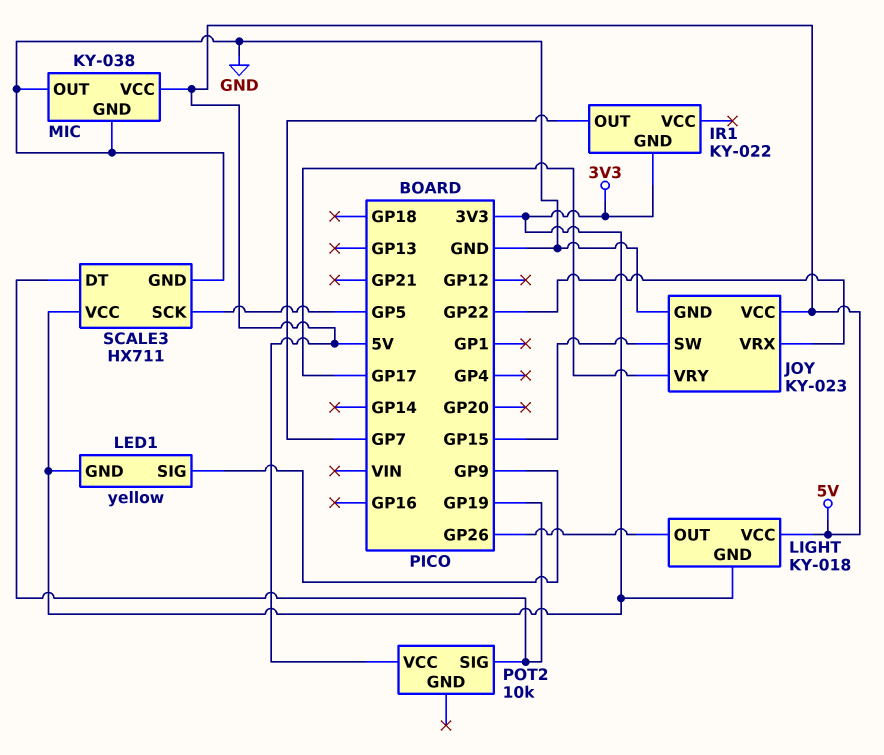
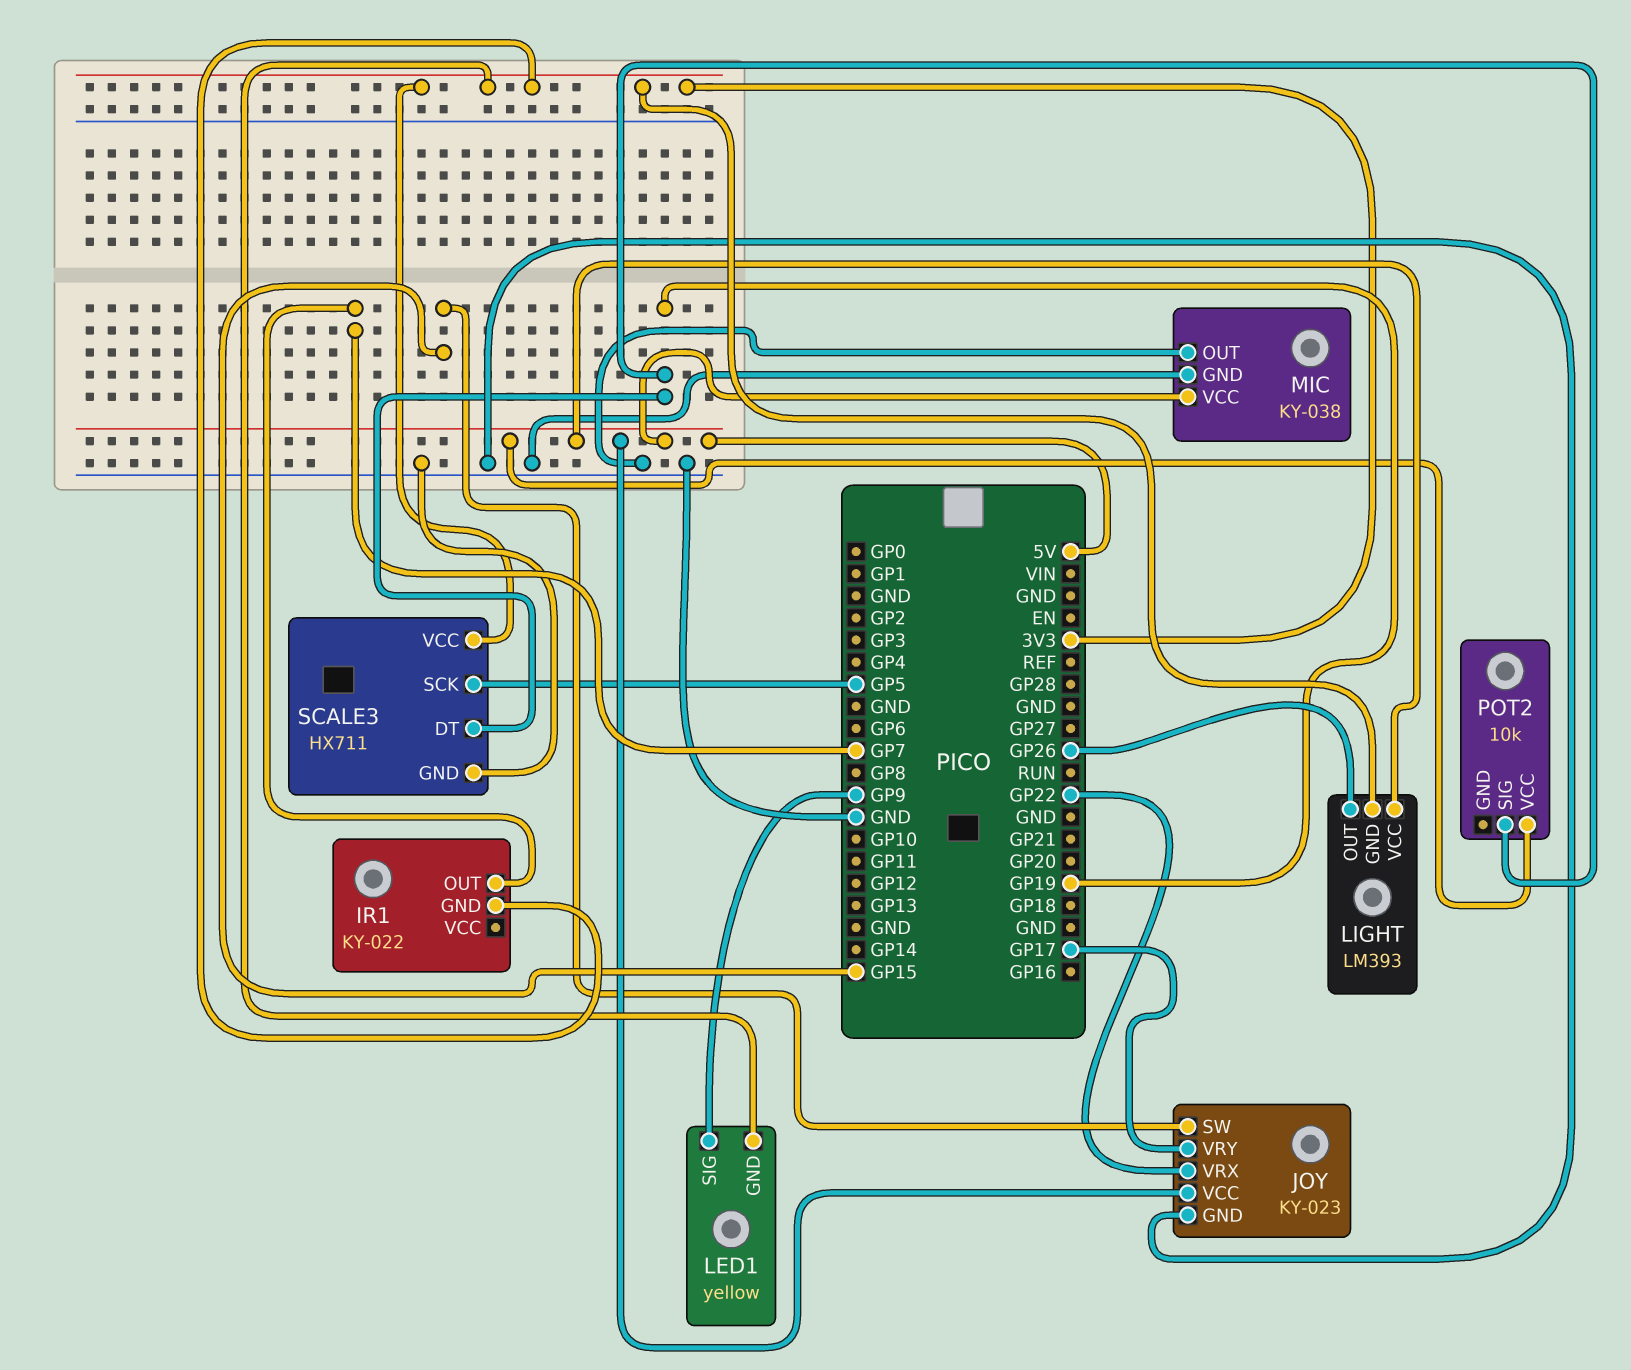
LIGHT: KY-018 -> LM393

